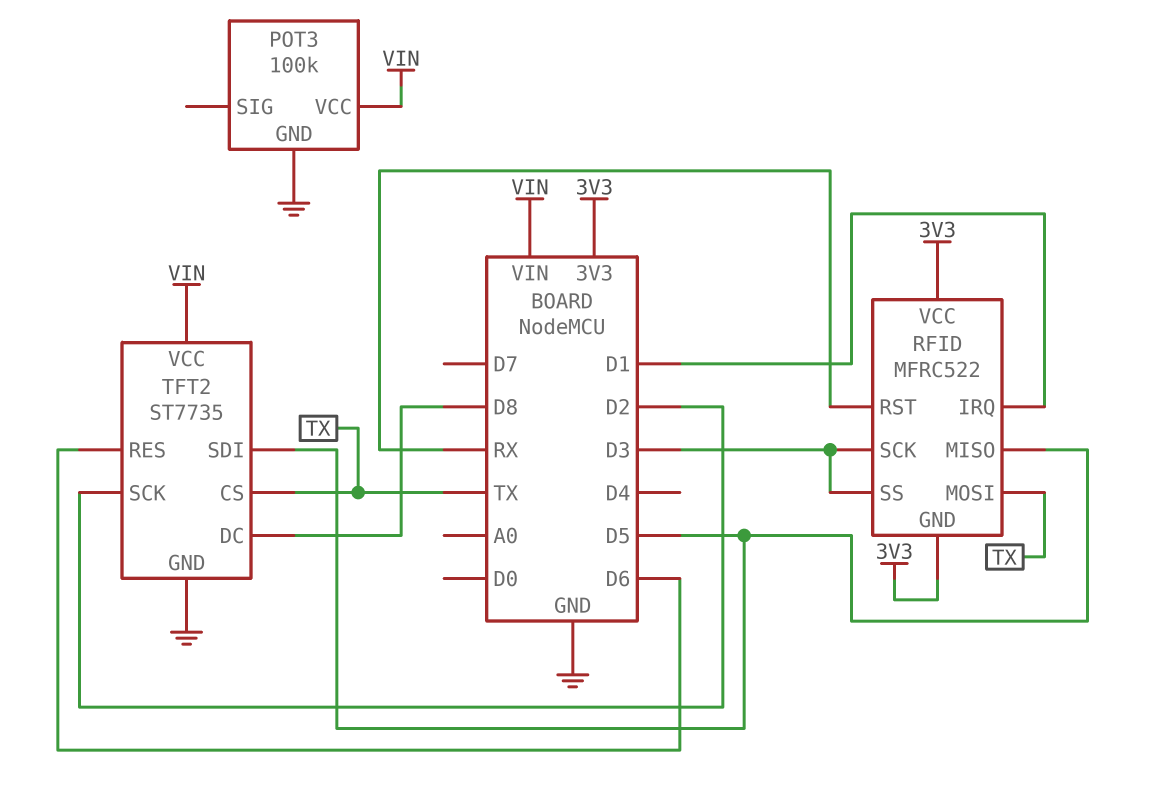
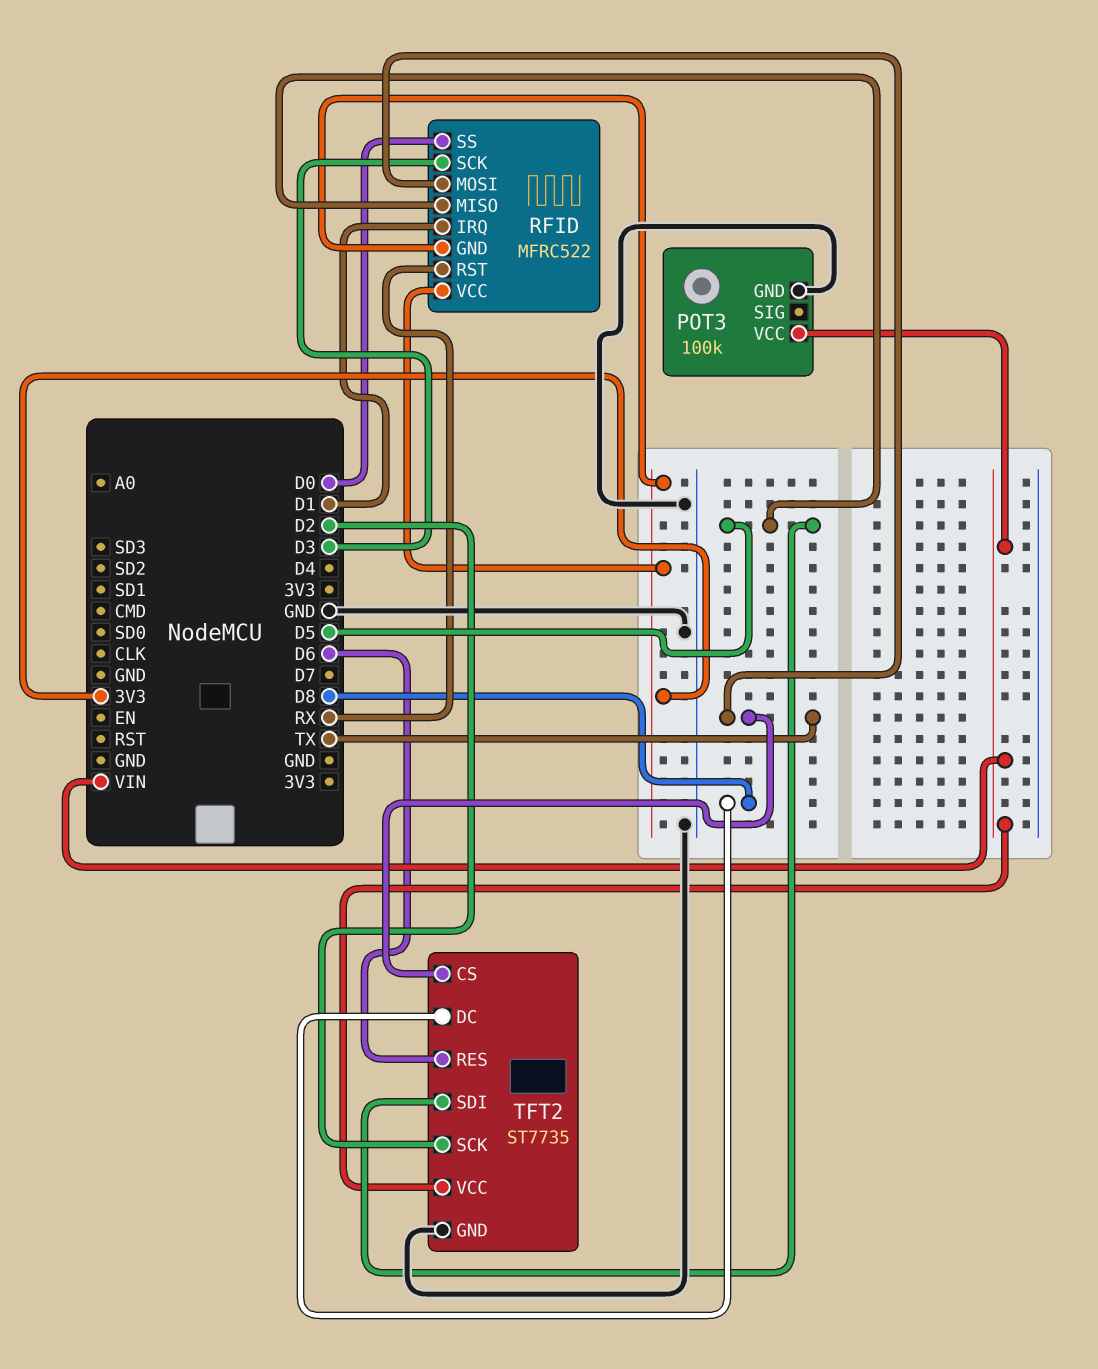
RFID pin SS: D3 -> D0

